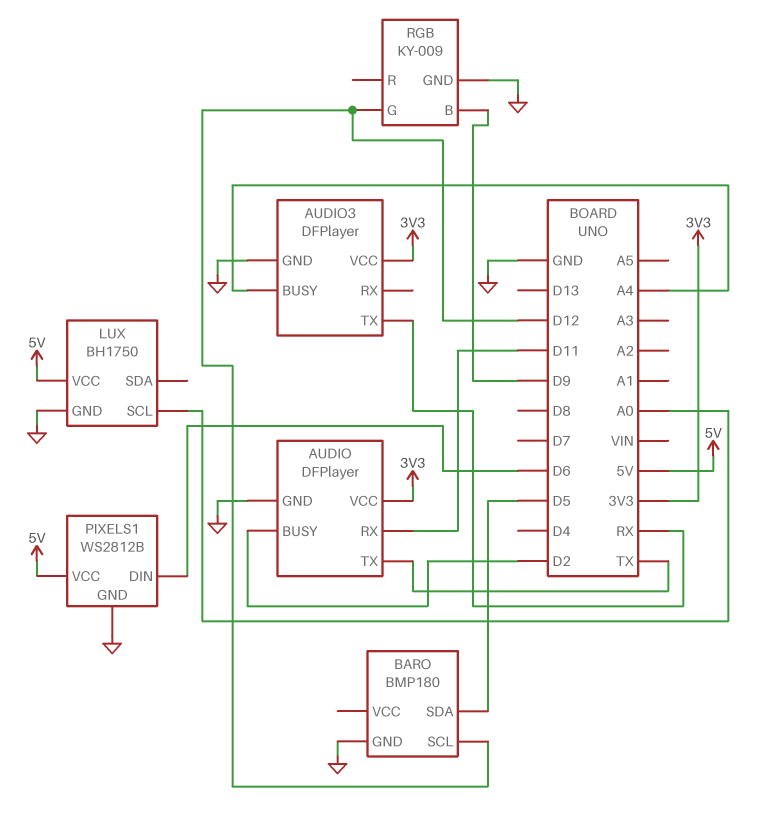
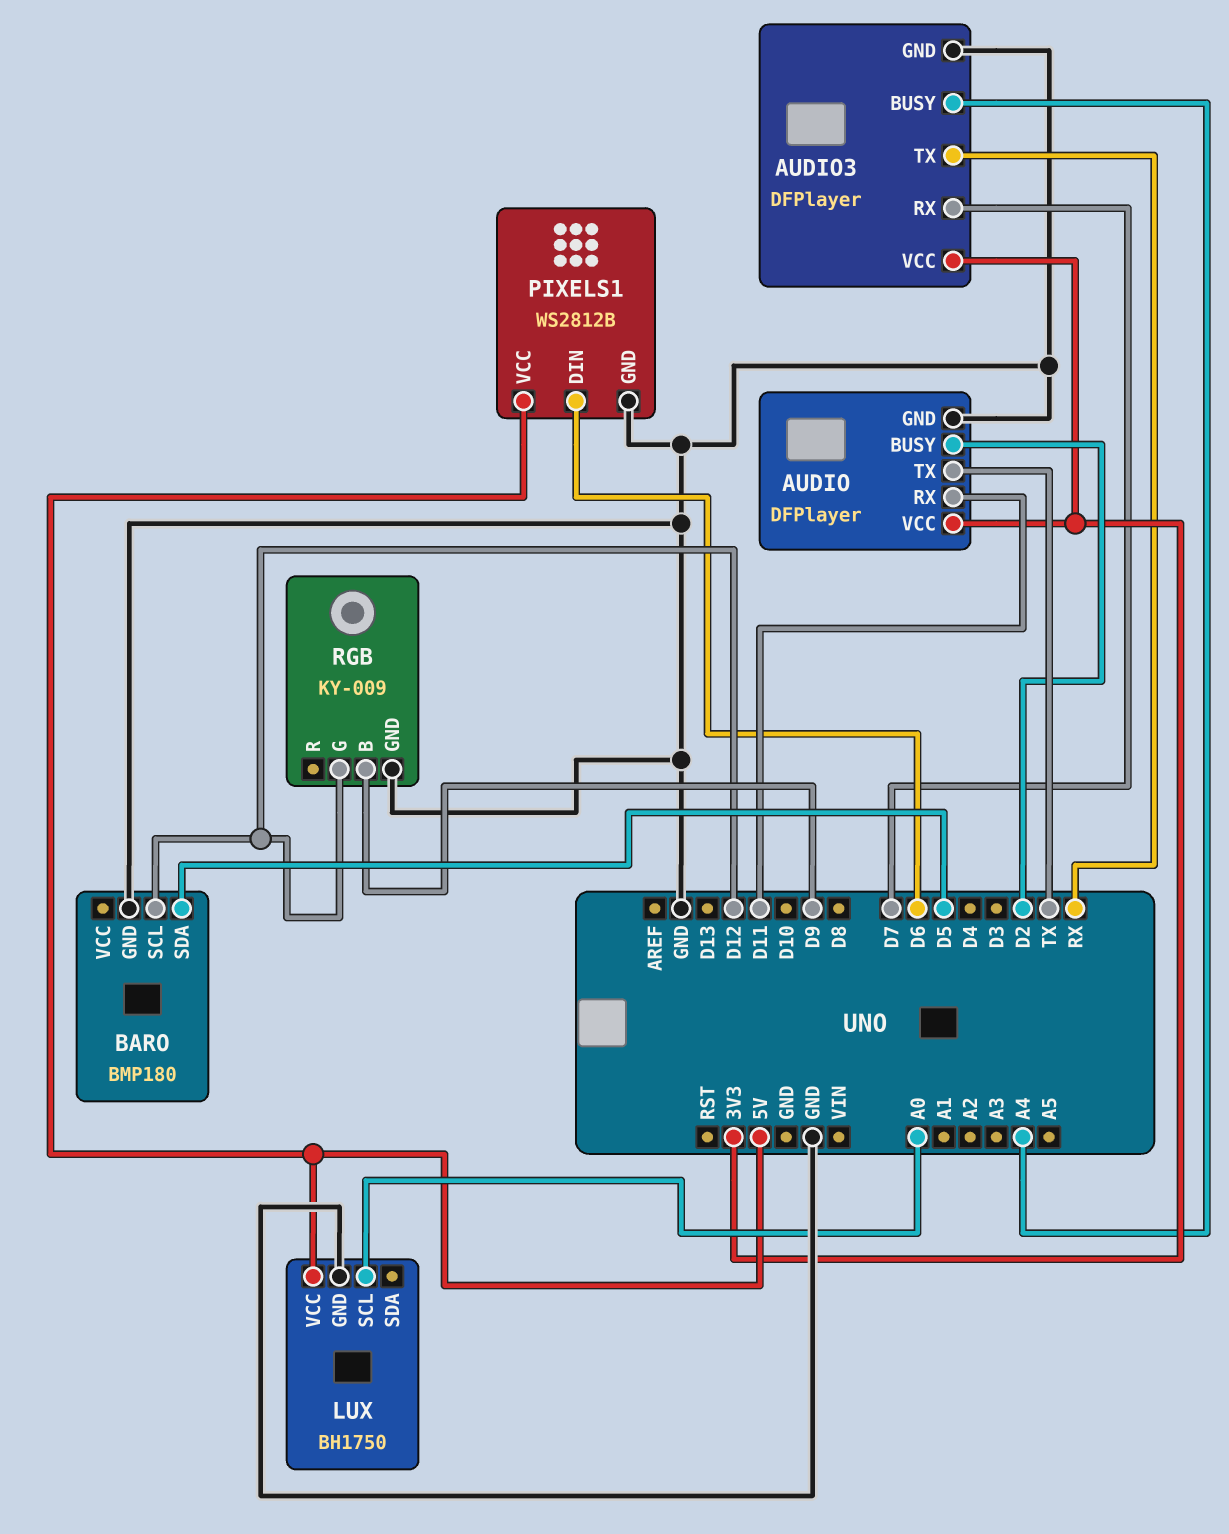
AUDIO3 pin RX: none -> D7

